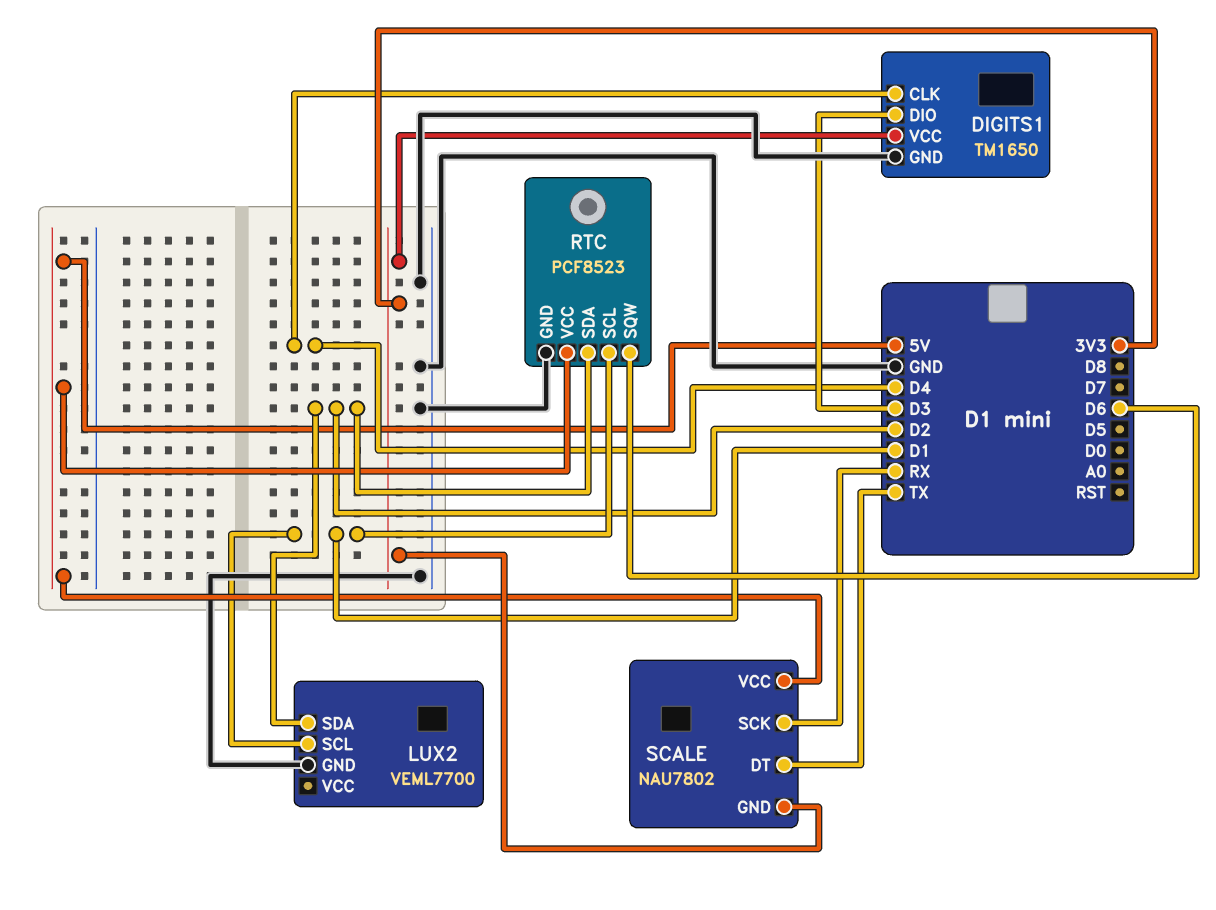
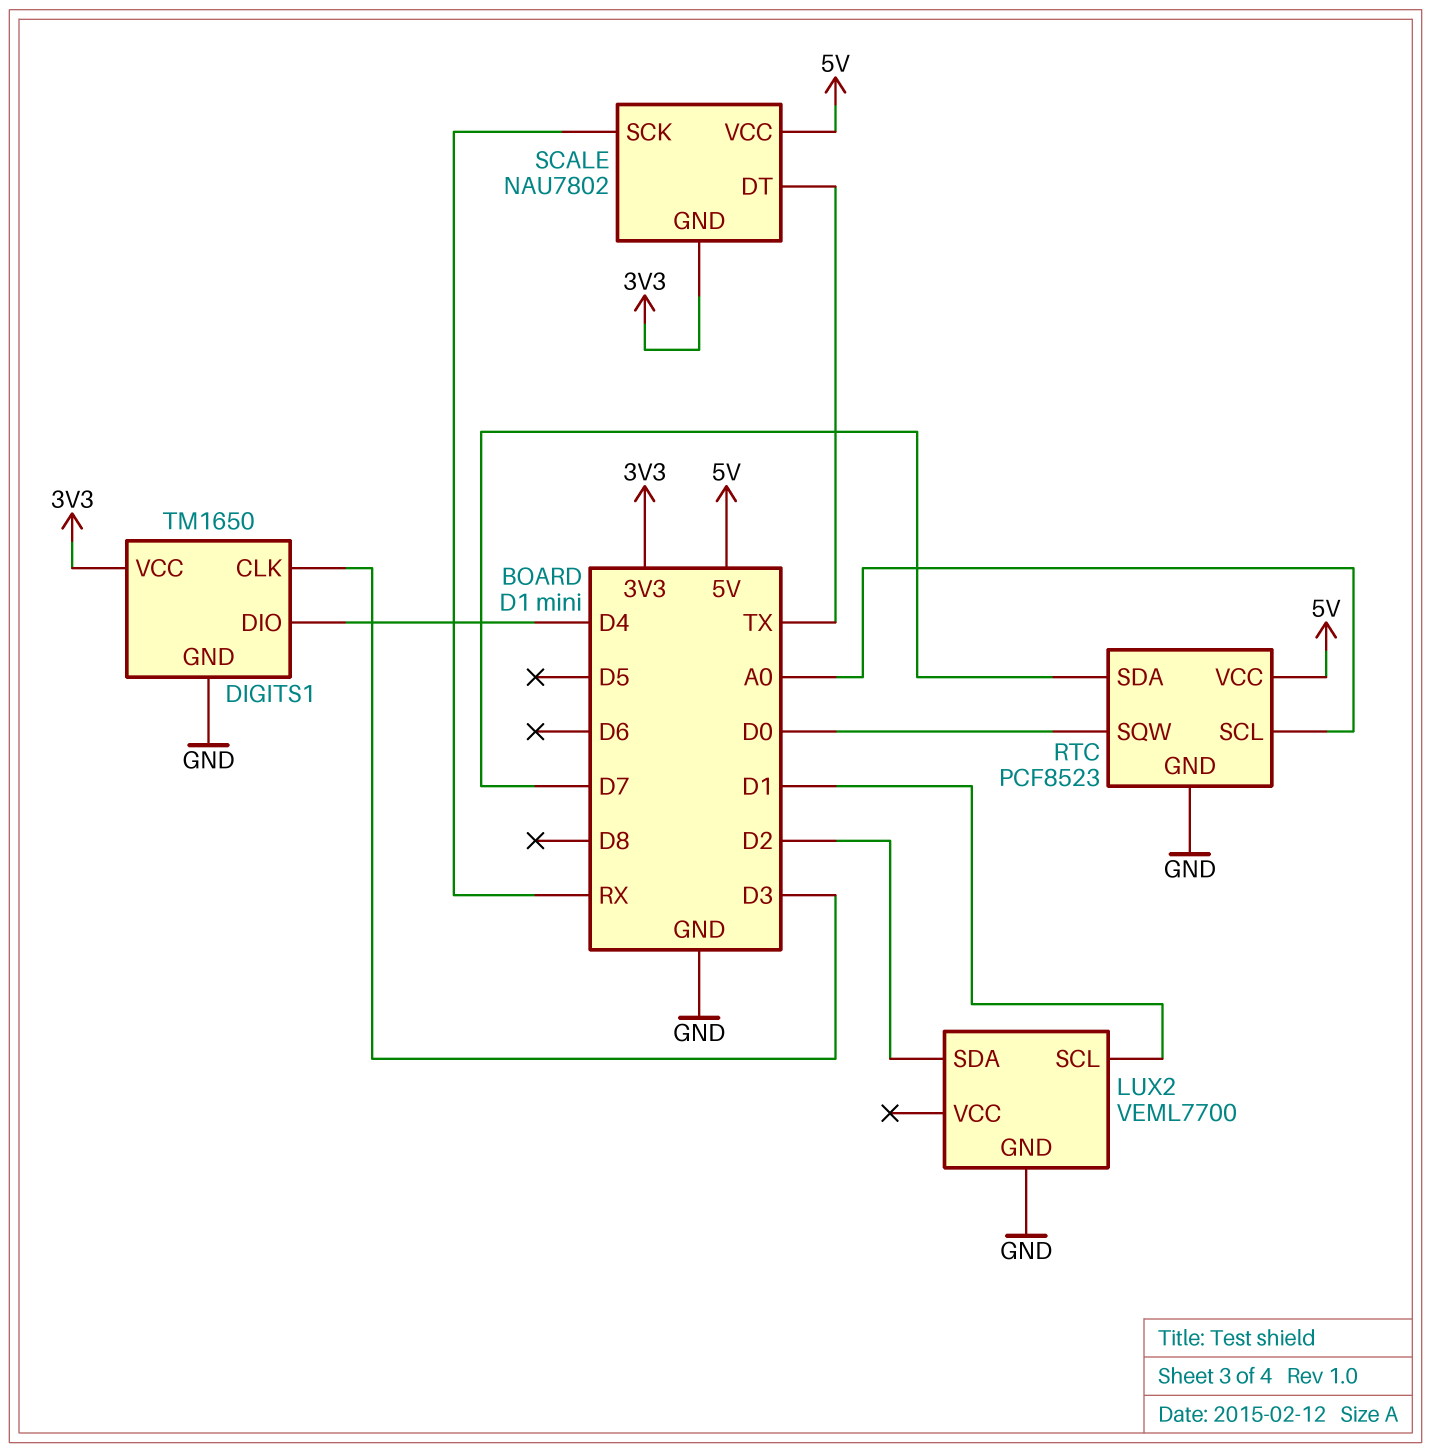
DIGITS1 pin CLK: D4 -> D3
DIGITS1 pin DIO: D3 -> D4
RTC pin SCL: D1 -> A0
RTC pin SDA: D2 -> D7
RTC pin SQW: D6 -> D0

